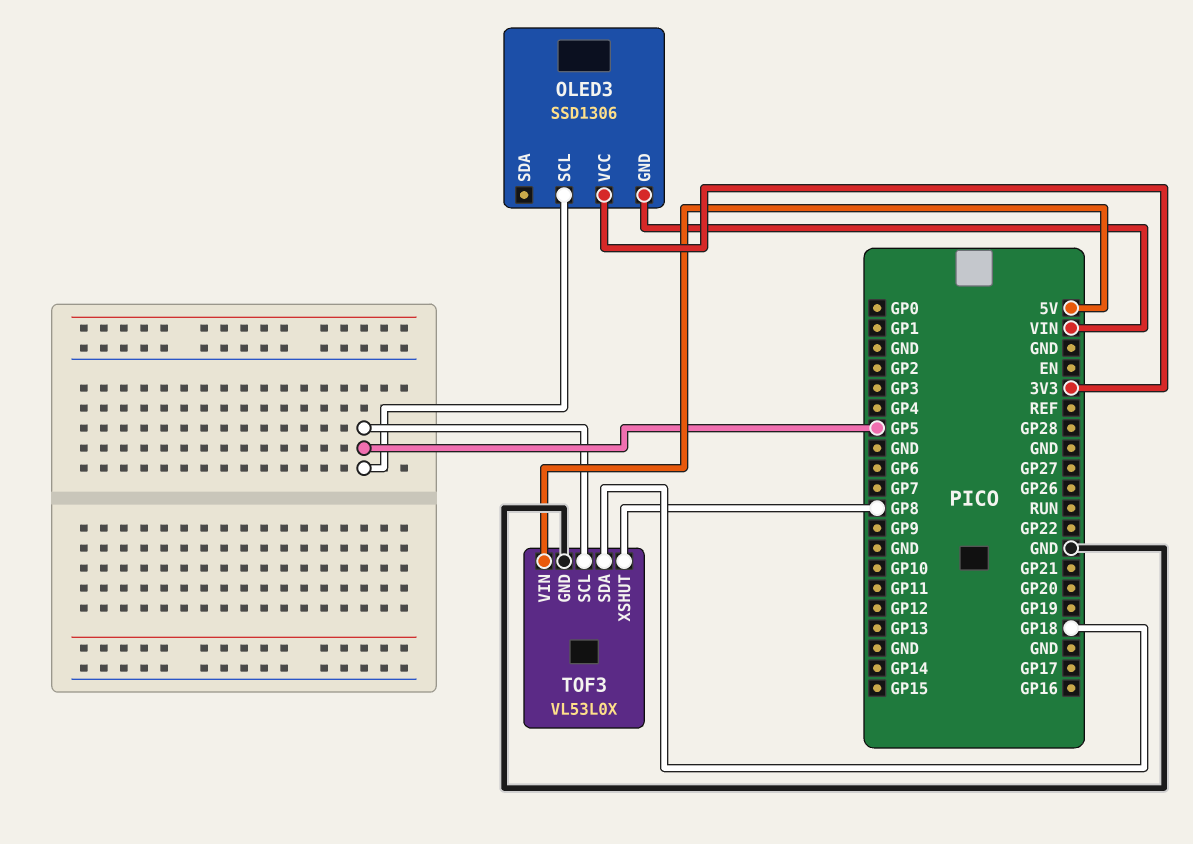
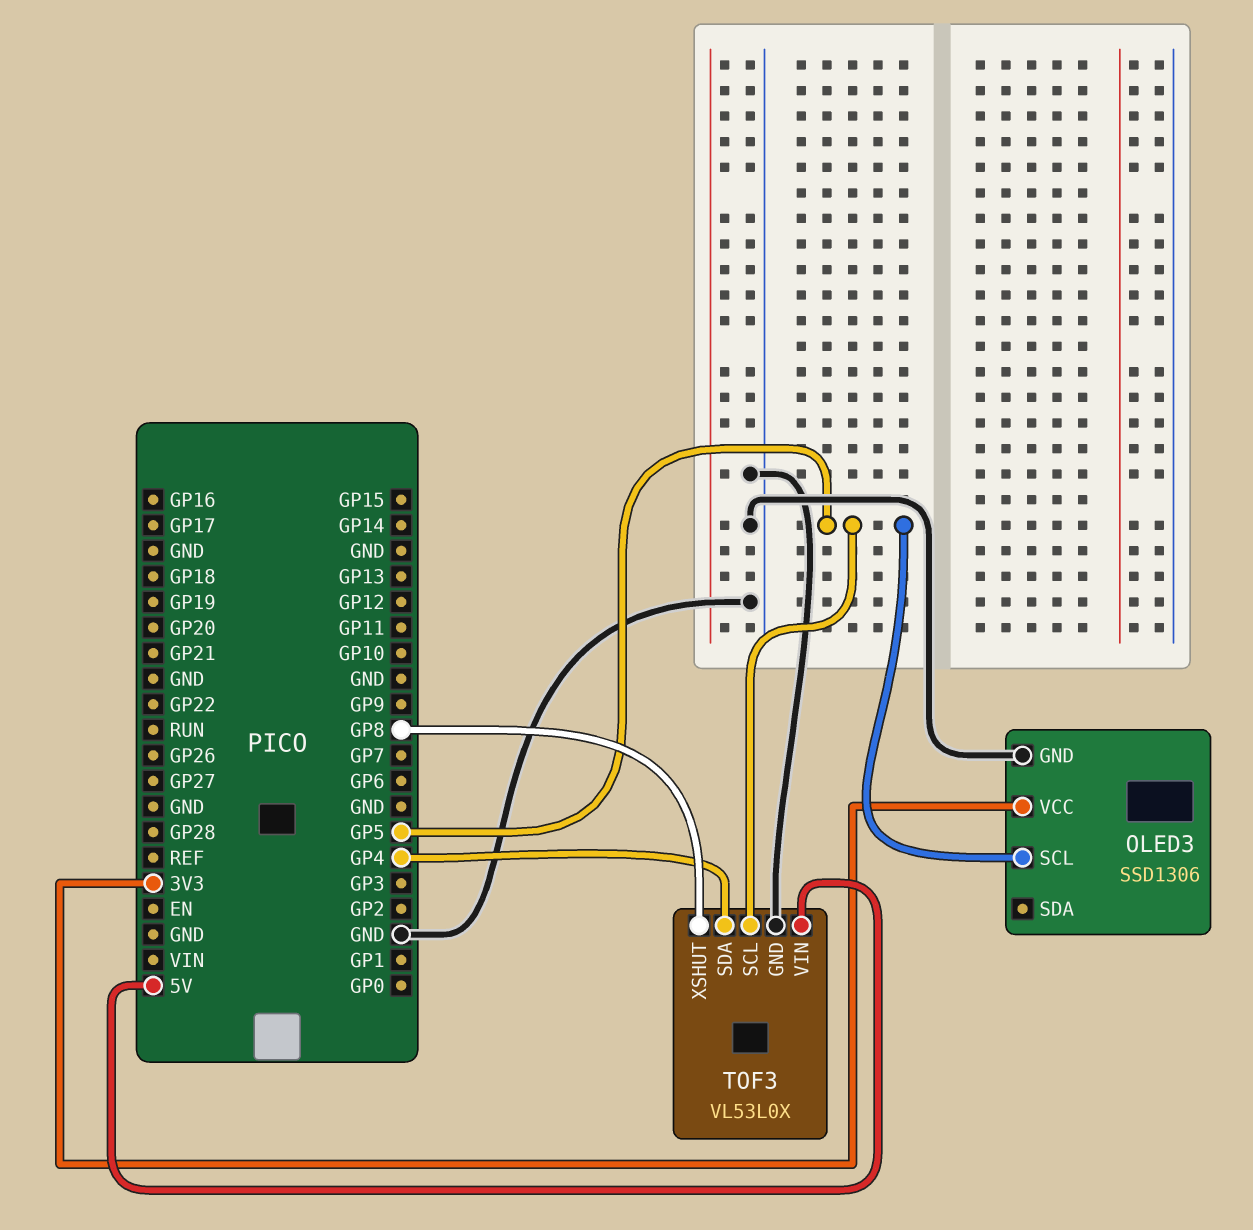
OLED3 pin GND: VIN -> GND
TOF3 pin SDA: GP18 -> GP4

